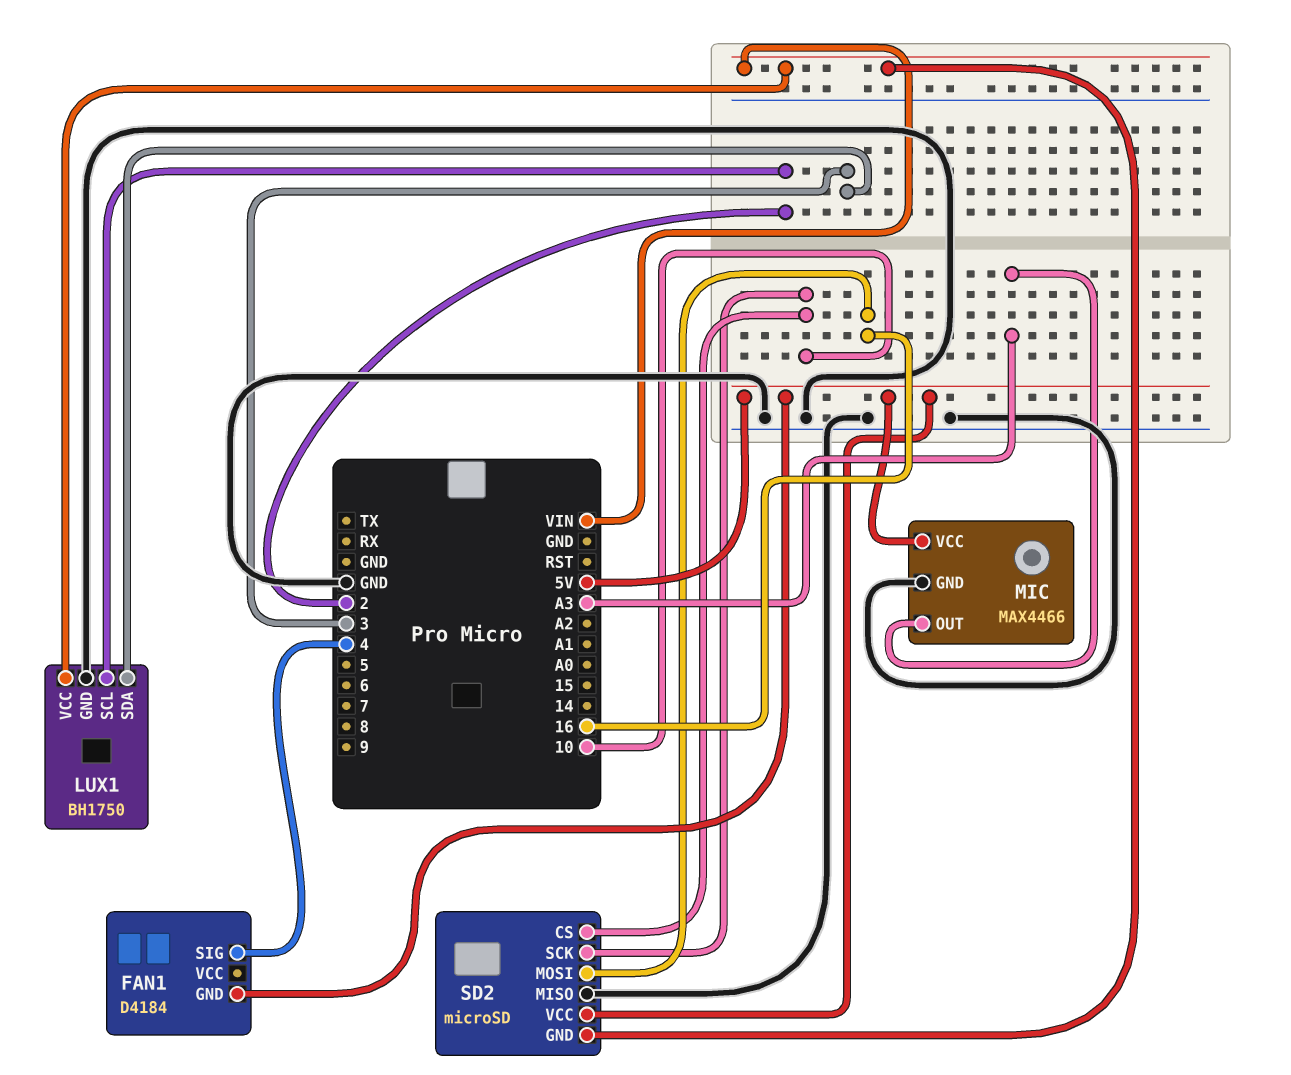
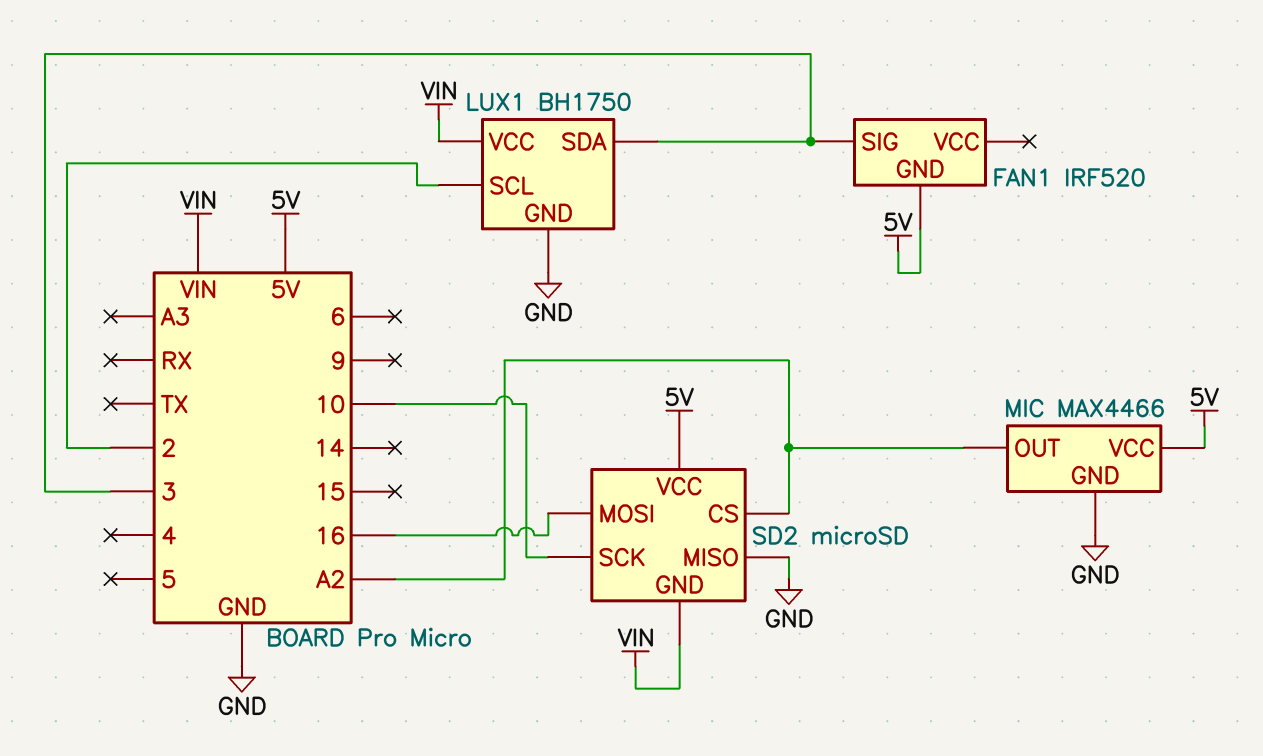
FAN1: D4184 -> IRF520
FAN1 pin SIG: 4 -> 3
MIC pin OUT: A3 -> A2
SD2 pin CS: 10 -> A2

